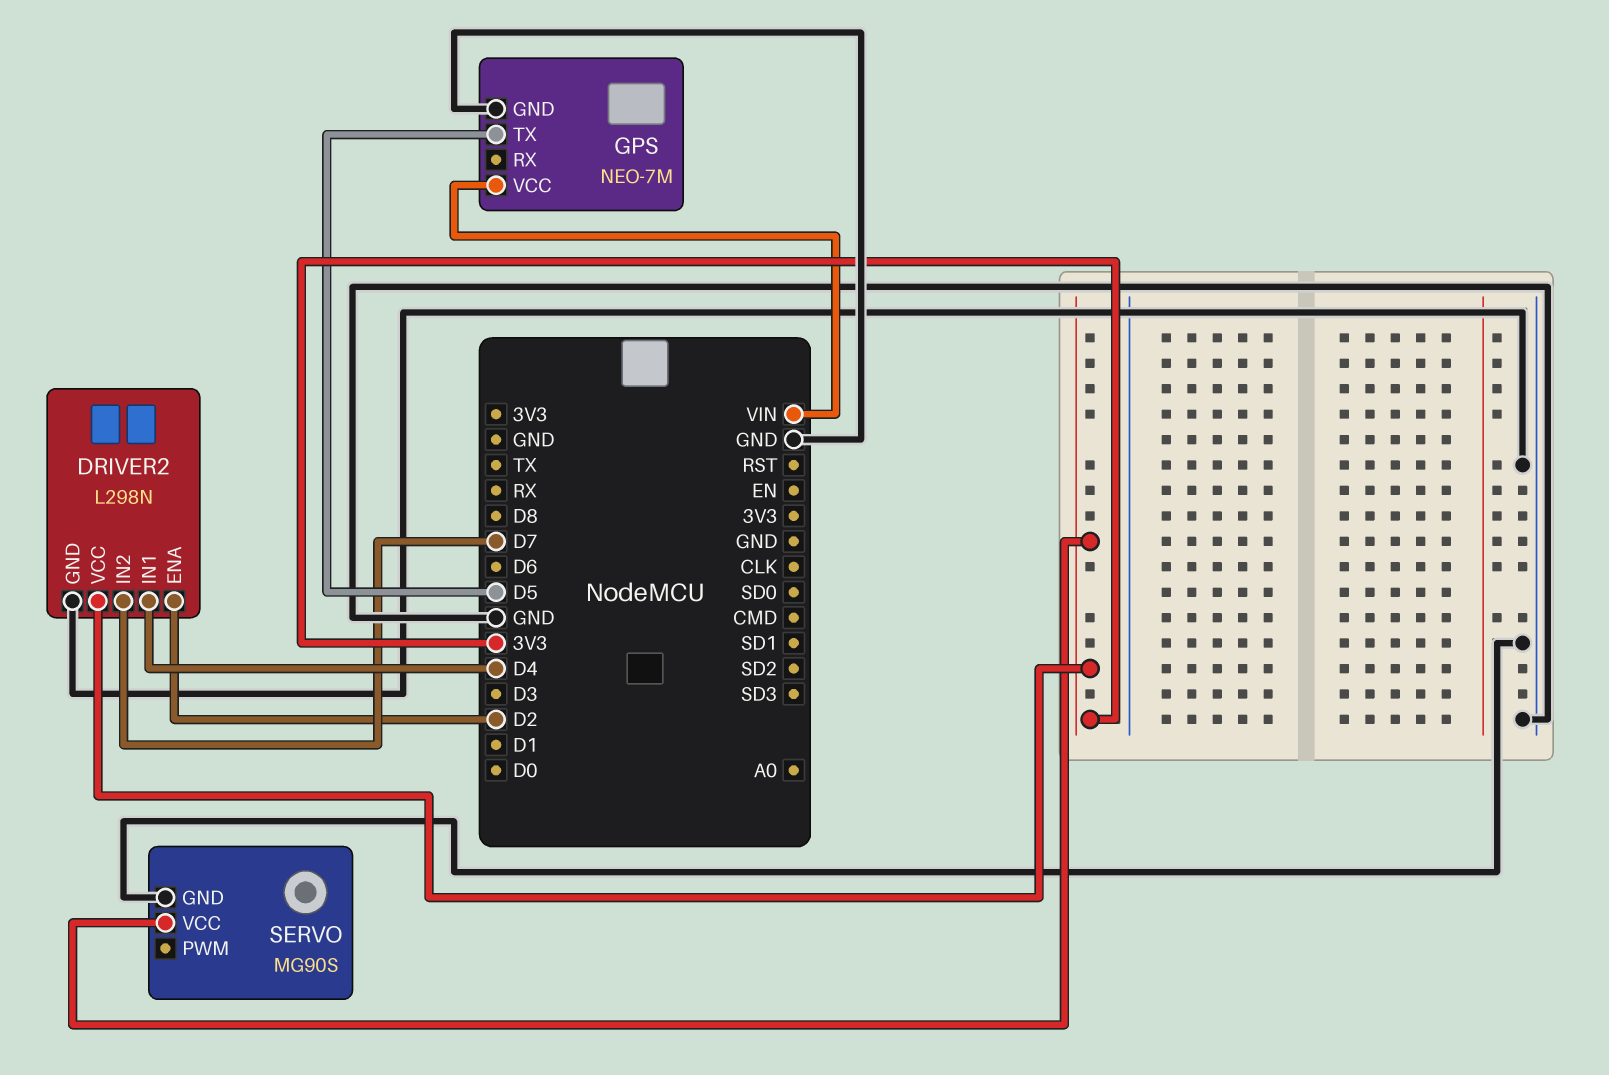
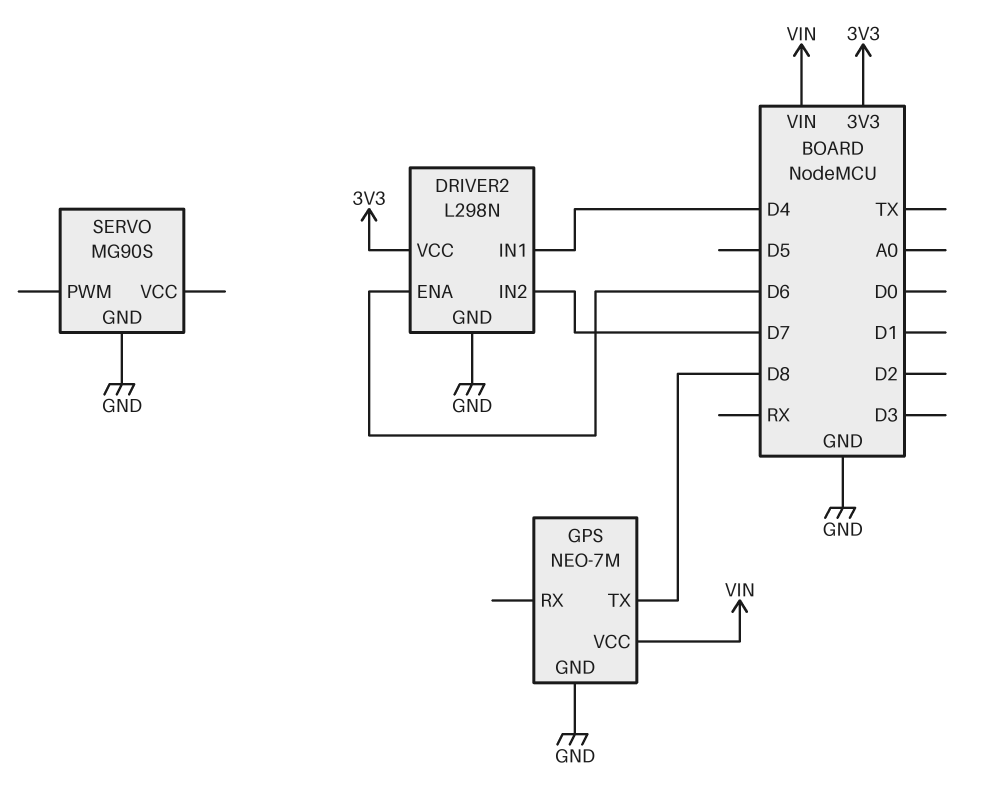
DRIVER2 pin ENA: D2 -> D6
GPS pin TX: D5 -> D8
SERVO pin VCC: 3V3 -> none

